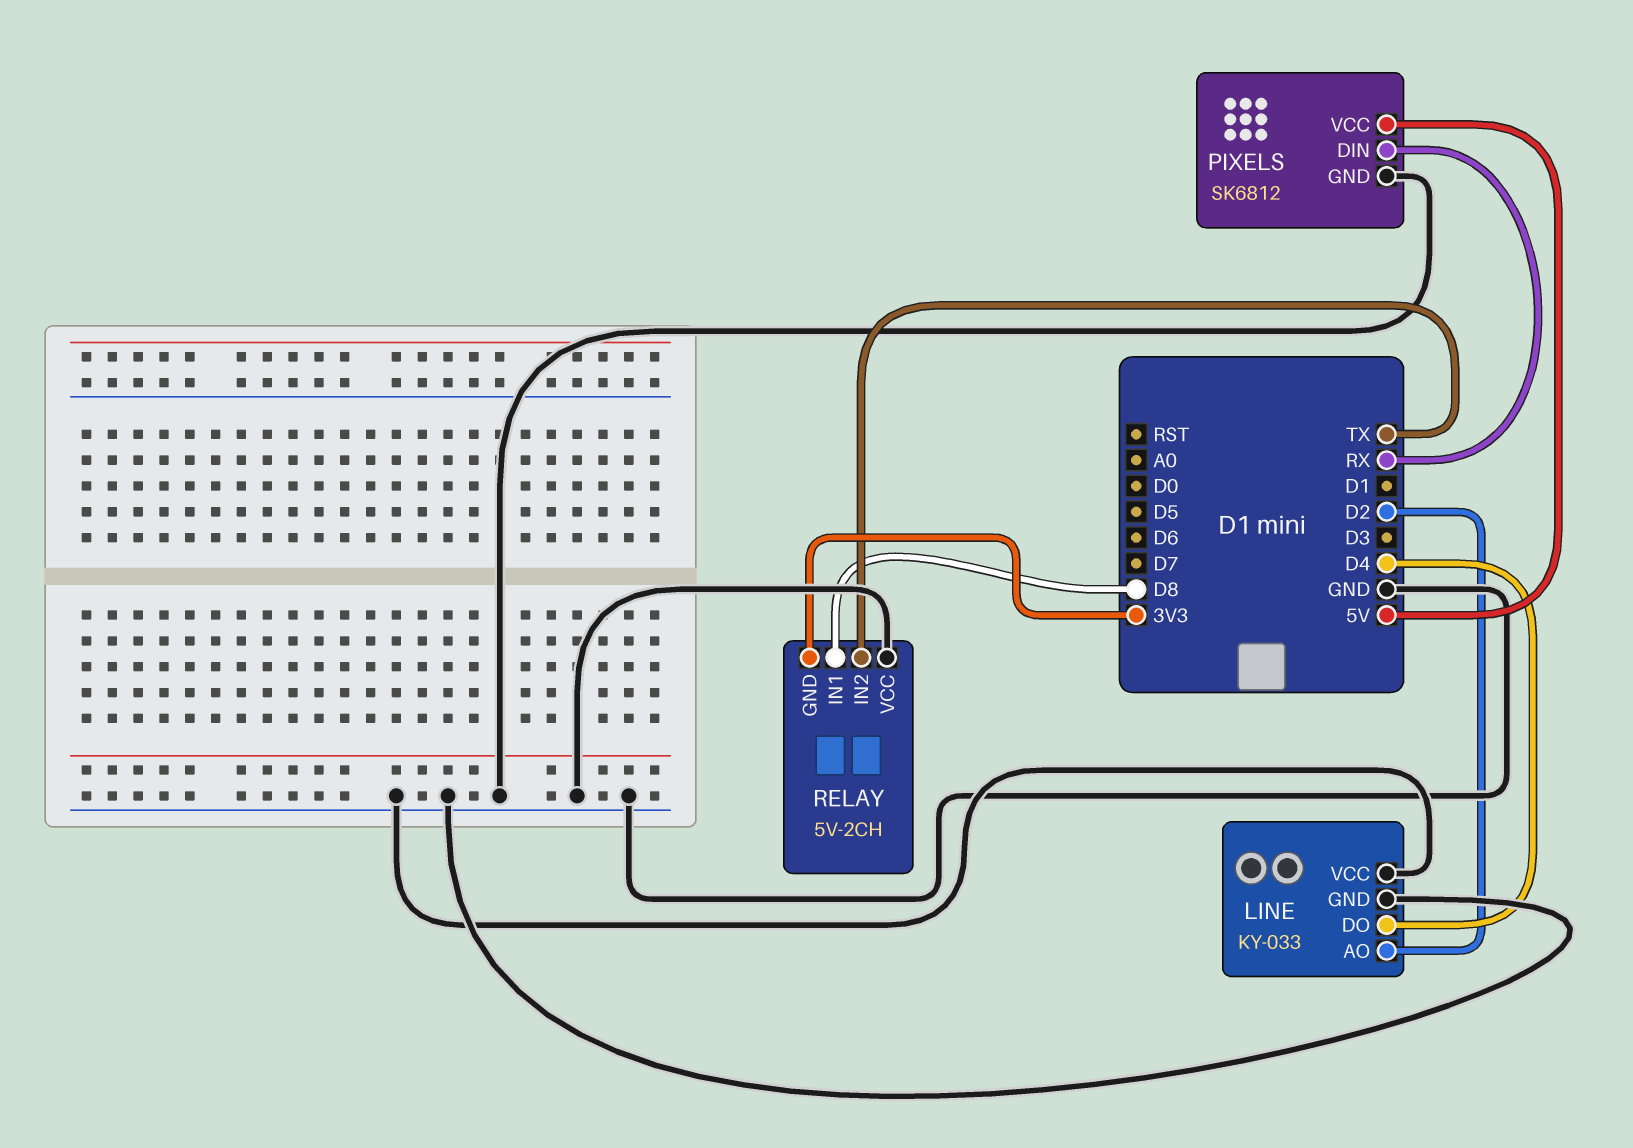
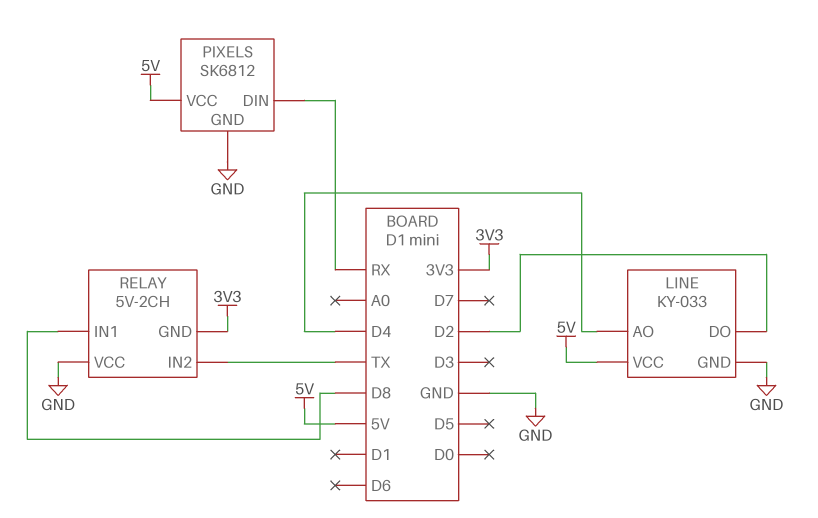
LINE pin AO: D2 -> D4
LINE pin DO: D4 -> D2
LINE pin VCC: GND -> 5V

